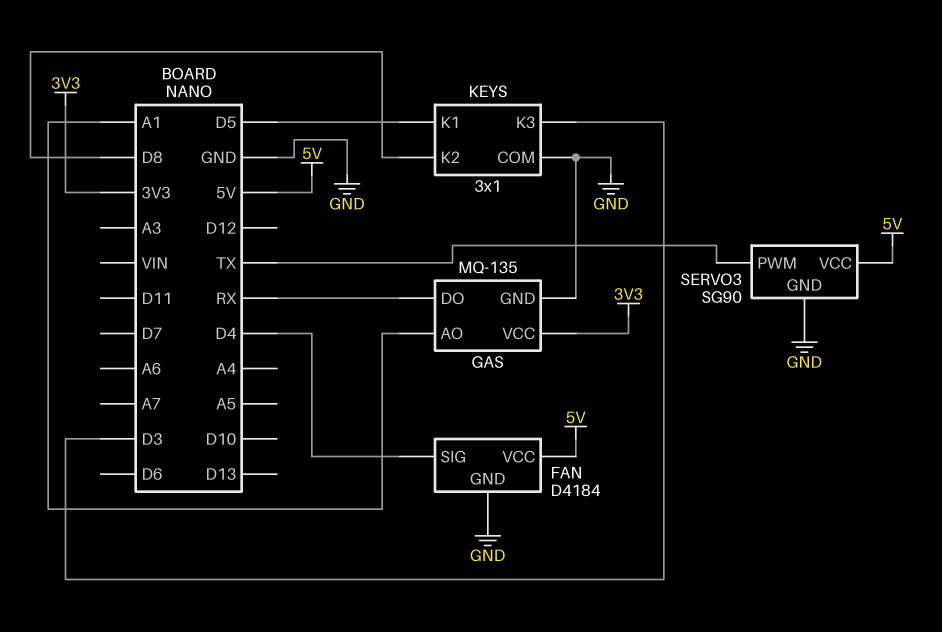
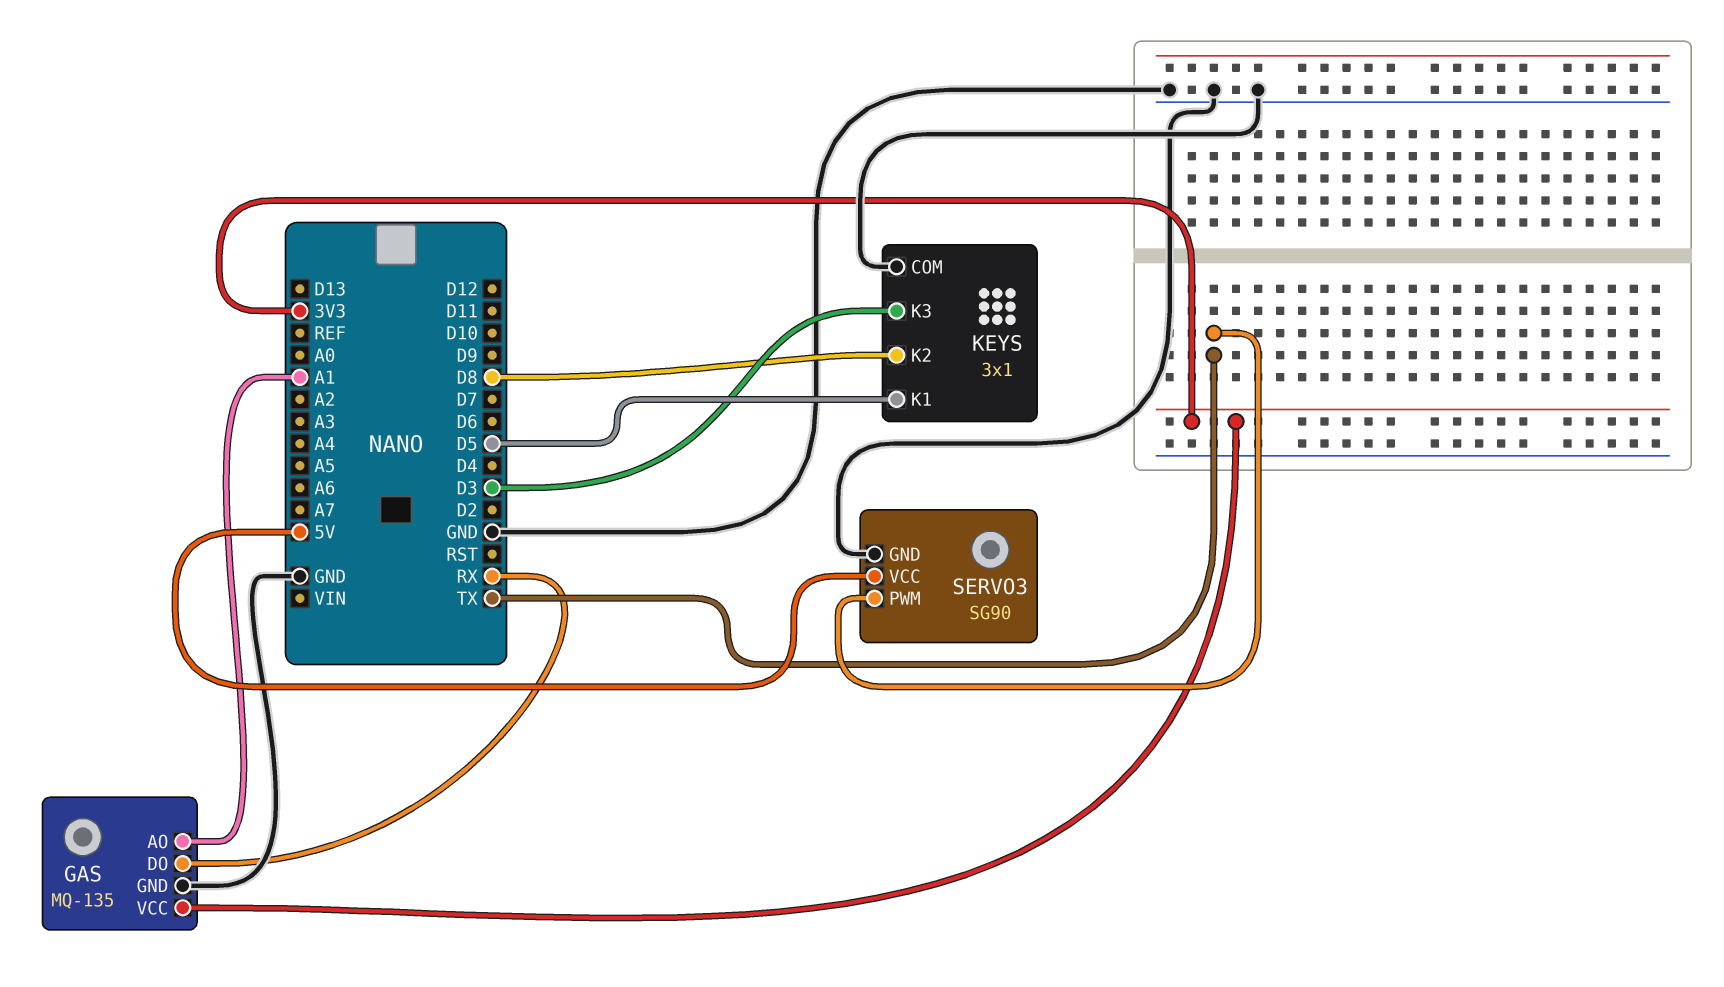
FAN: D4184 -> none
FAN pin GND: GND -> none
FAN pin SIG: D4 -> none
FAN pin VCC: 5V -> none

